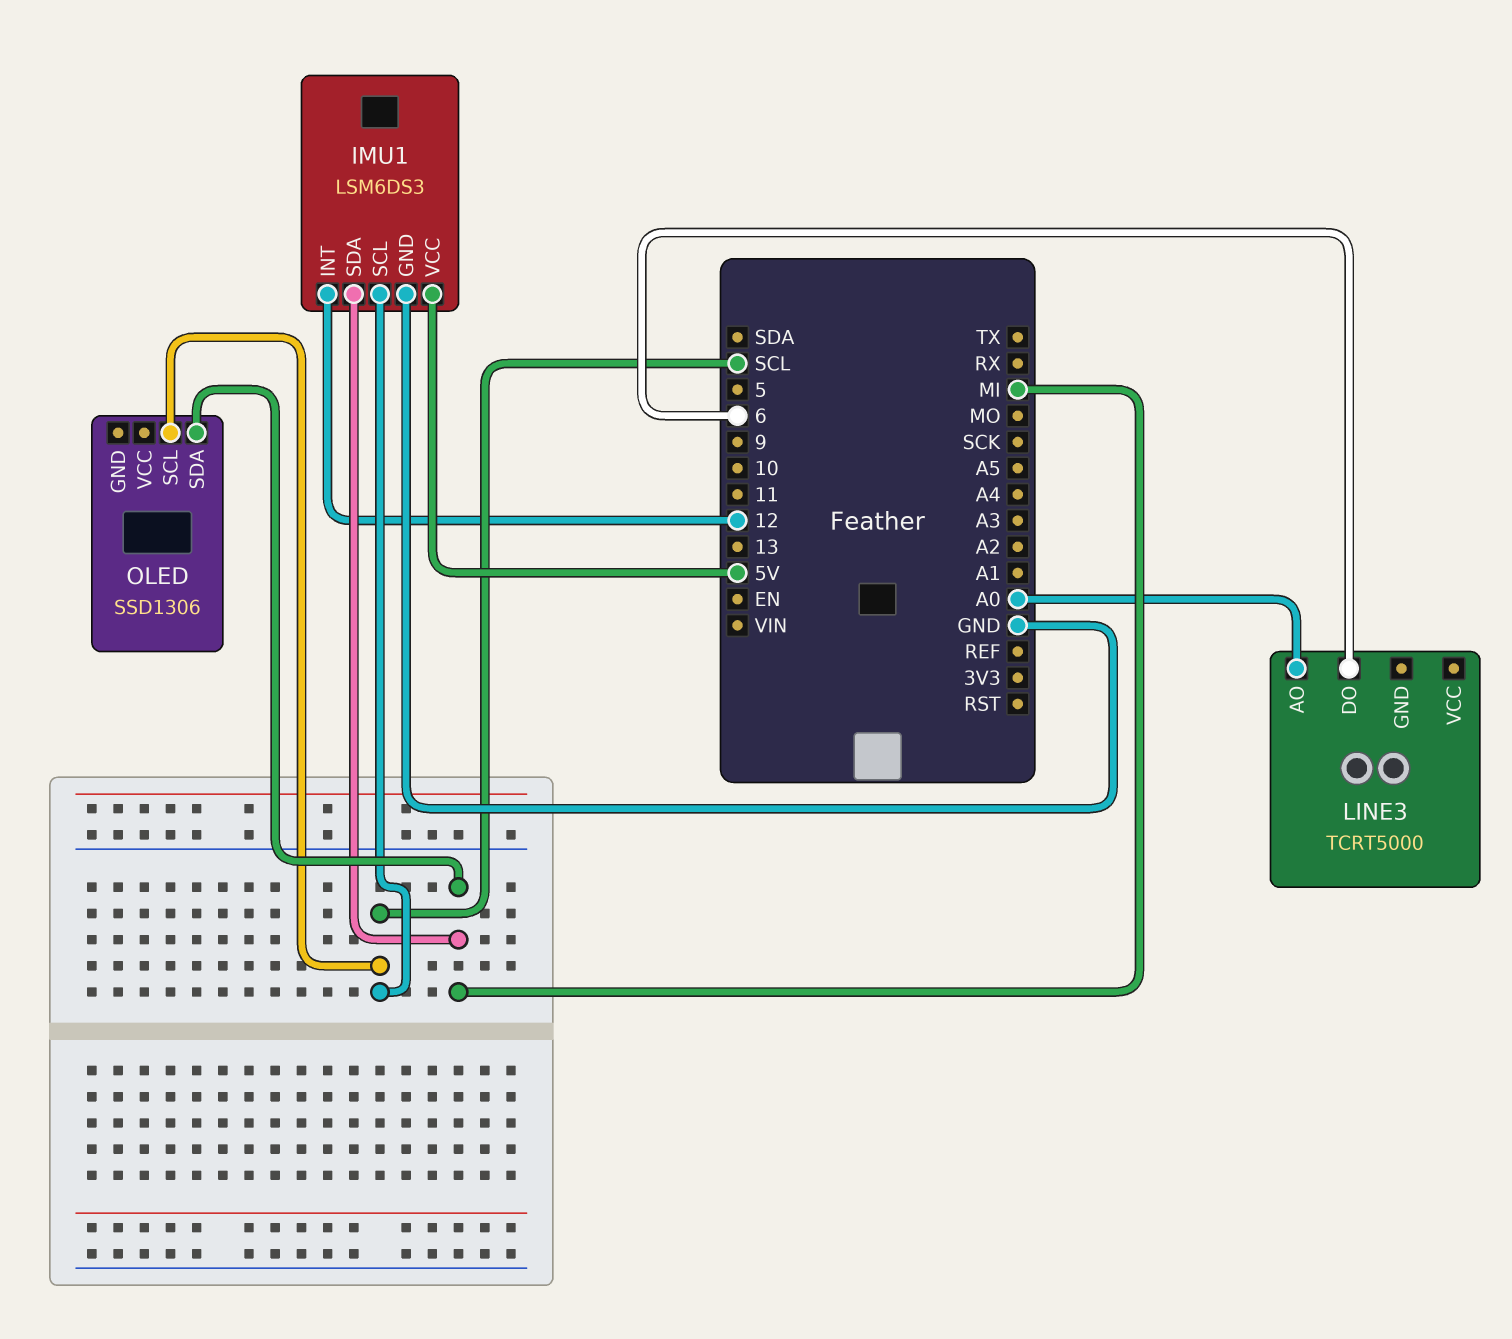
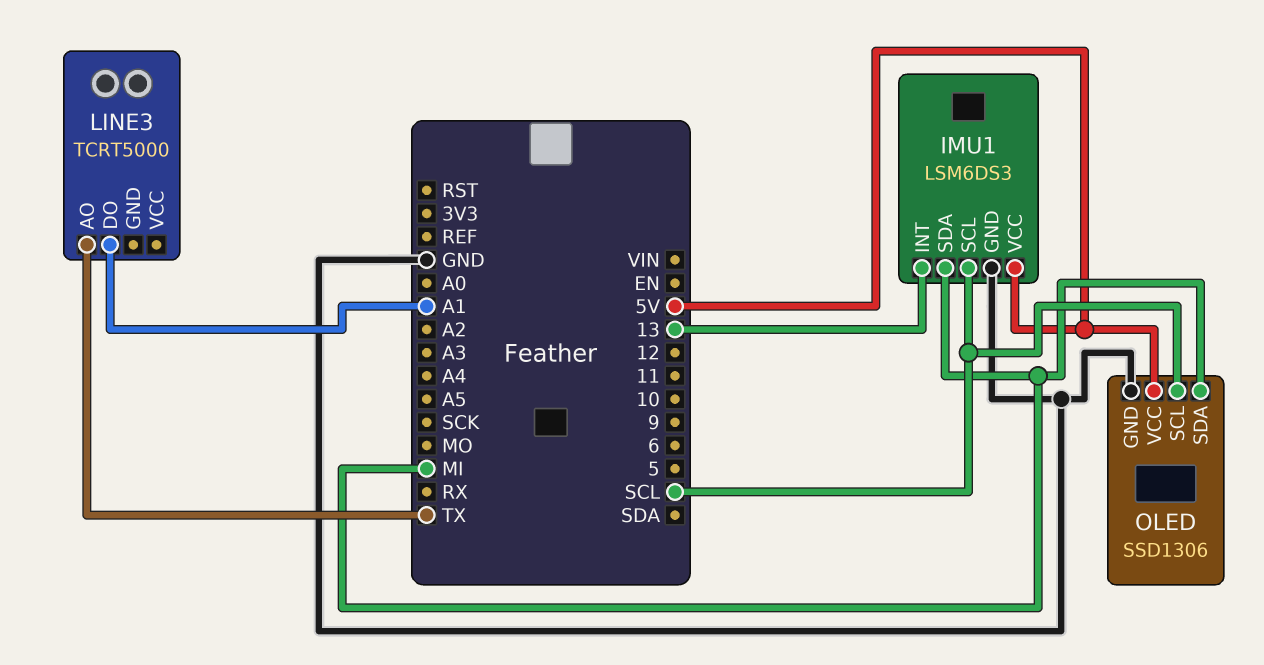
IMU1 pin INT: 12 -> 13
LINE3 pin AO: A0 -> TX
LINE3 pin DO: 6 -> A1
OLED pin GND: none -> GND
OLED pin VCC: none -> 5V

